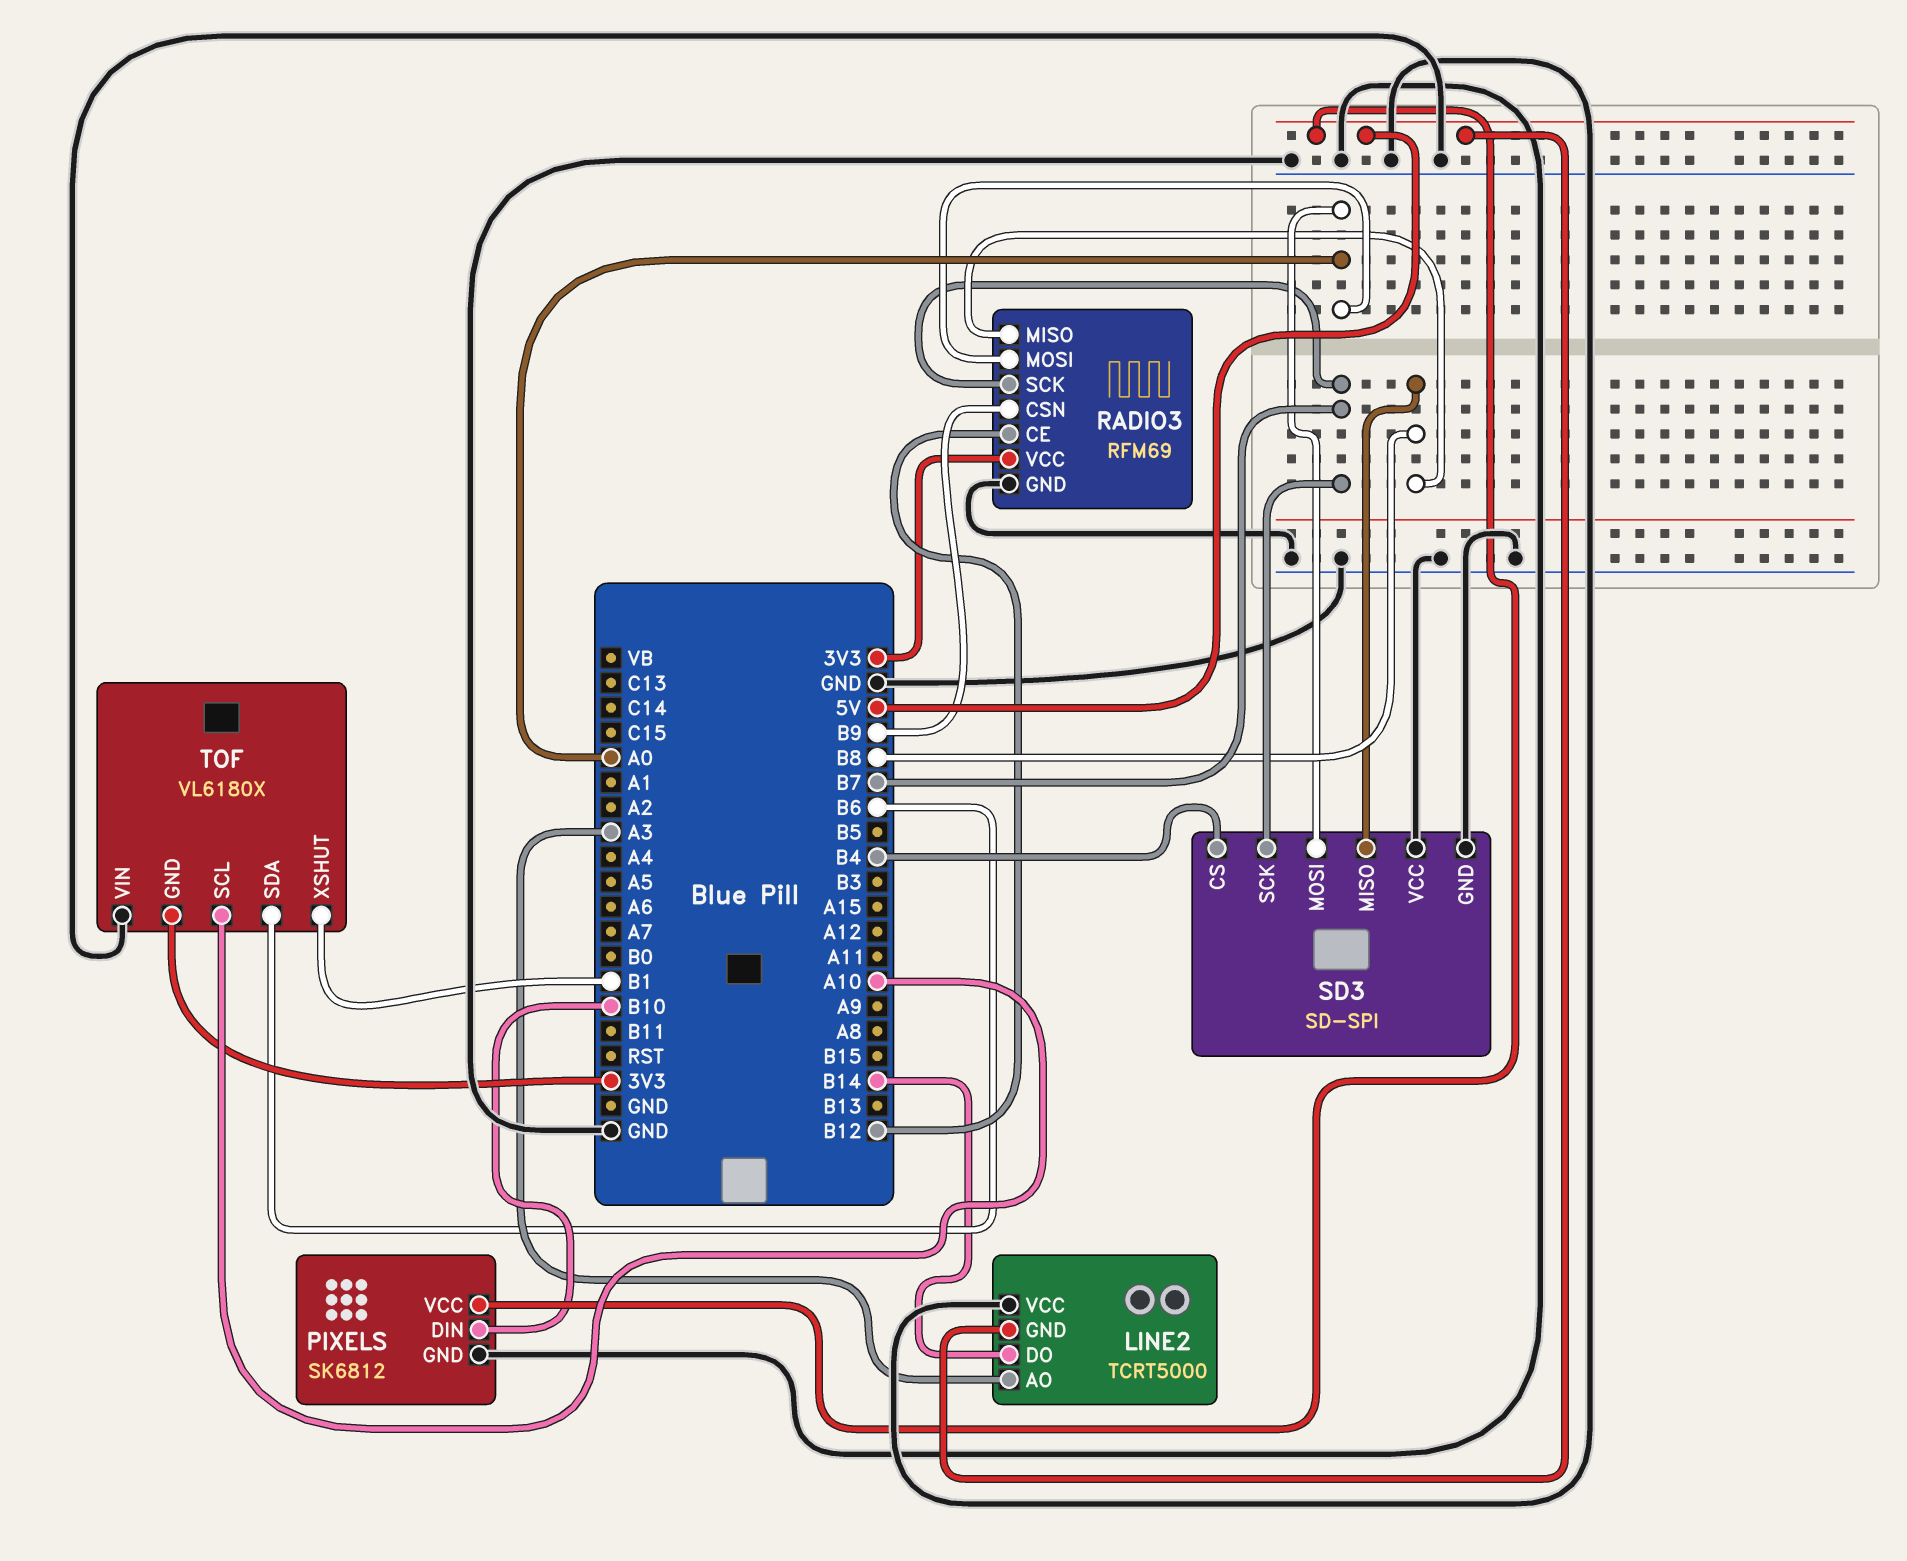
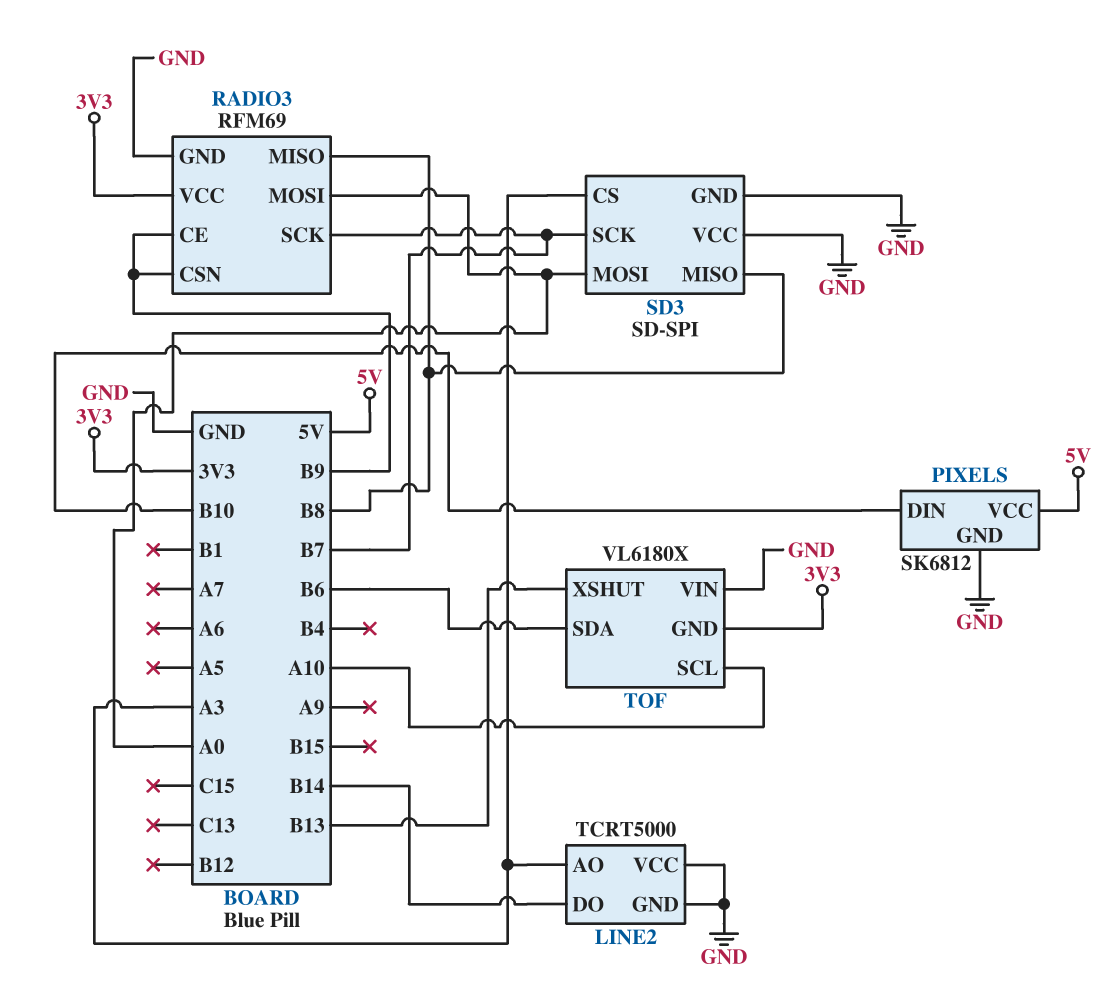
LINE2 pin GND: 5V -> GND
RADIO3 pin CE: B12 -> B9
SD3 pin CS: B4 -> A3
TOF pin XSHUT: B1 -> B13

